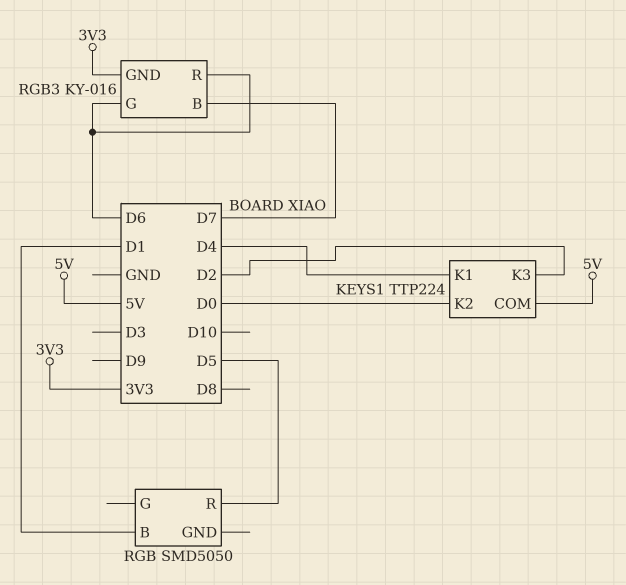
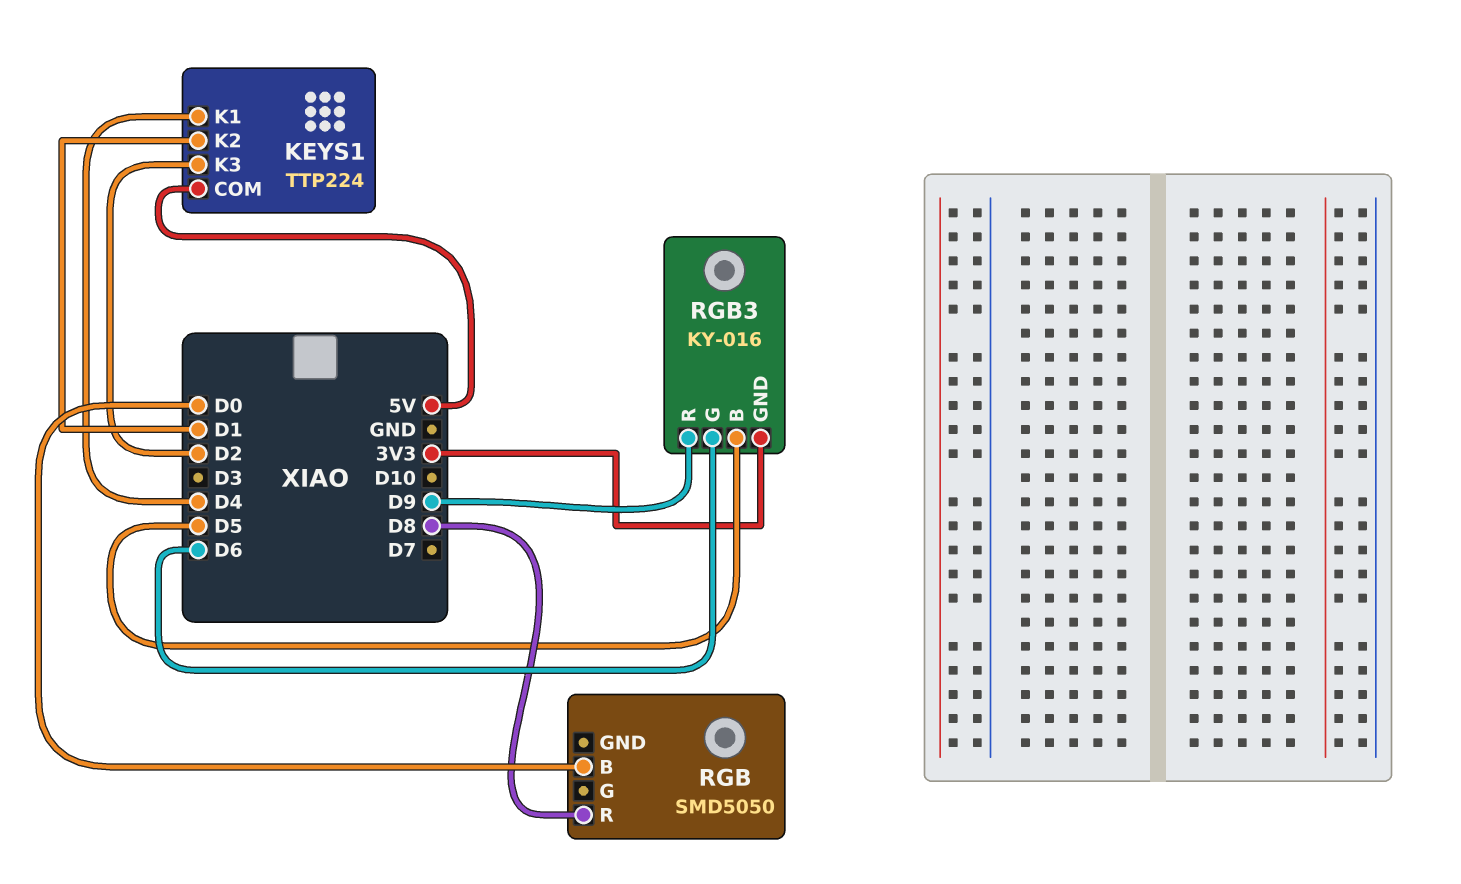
KEYS1 pin K2: D0 -> D1
RGB pin B: D1 -> D0
RGB pin R: D5 -> D8
RGB3 pin B: D7 -> D5
RGB3 pin R: D6 -> D9

